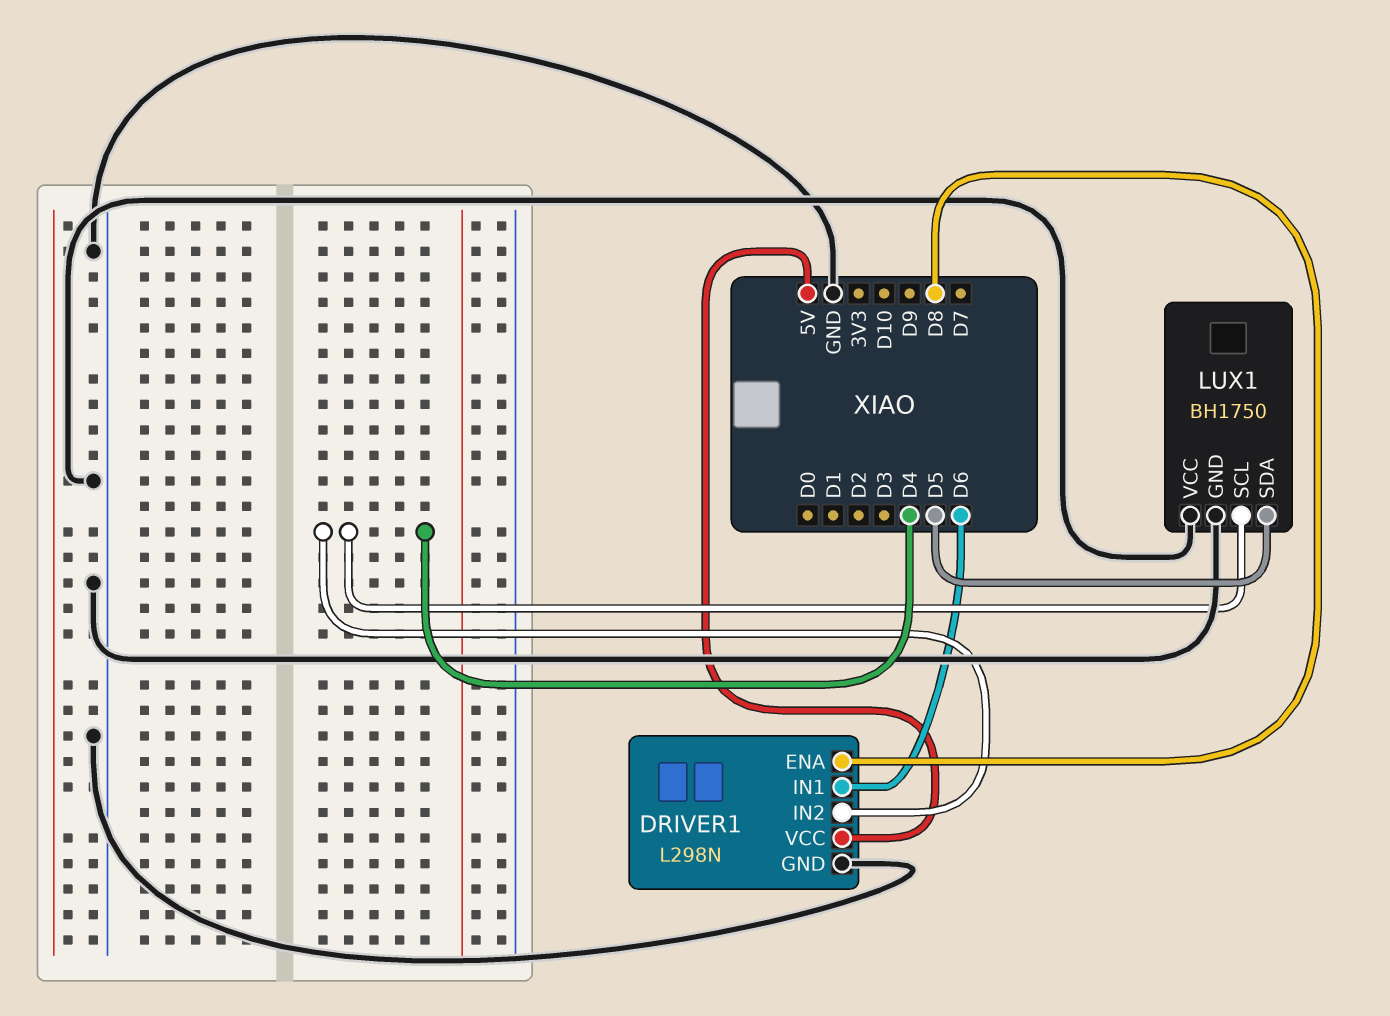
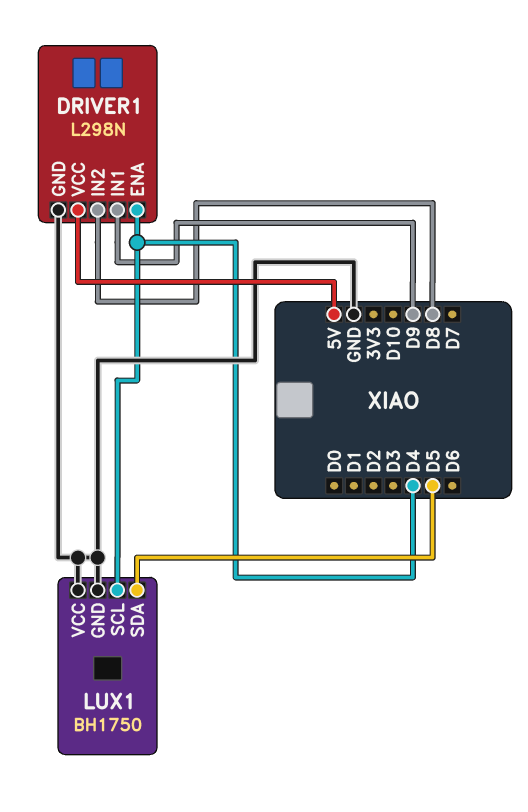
DRIVER1 pin ENA: D8 -> D4
DRIVER1 pin IN1: D6 -> D9
DRIVER1 pin IN2: D4 -> D8

